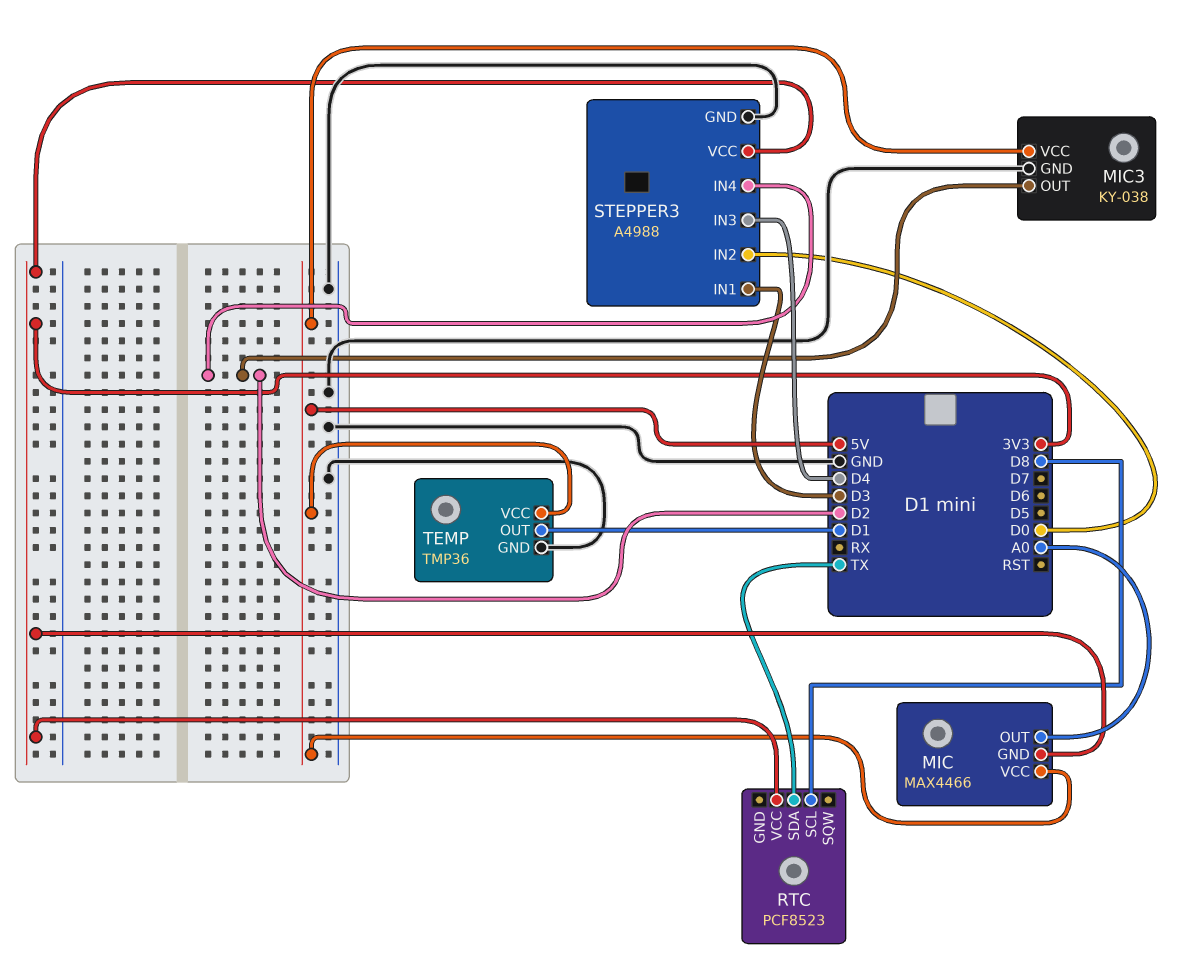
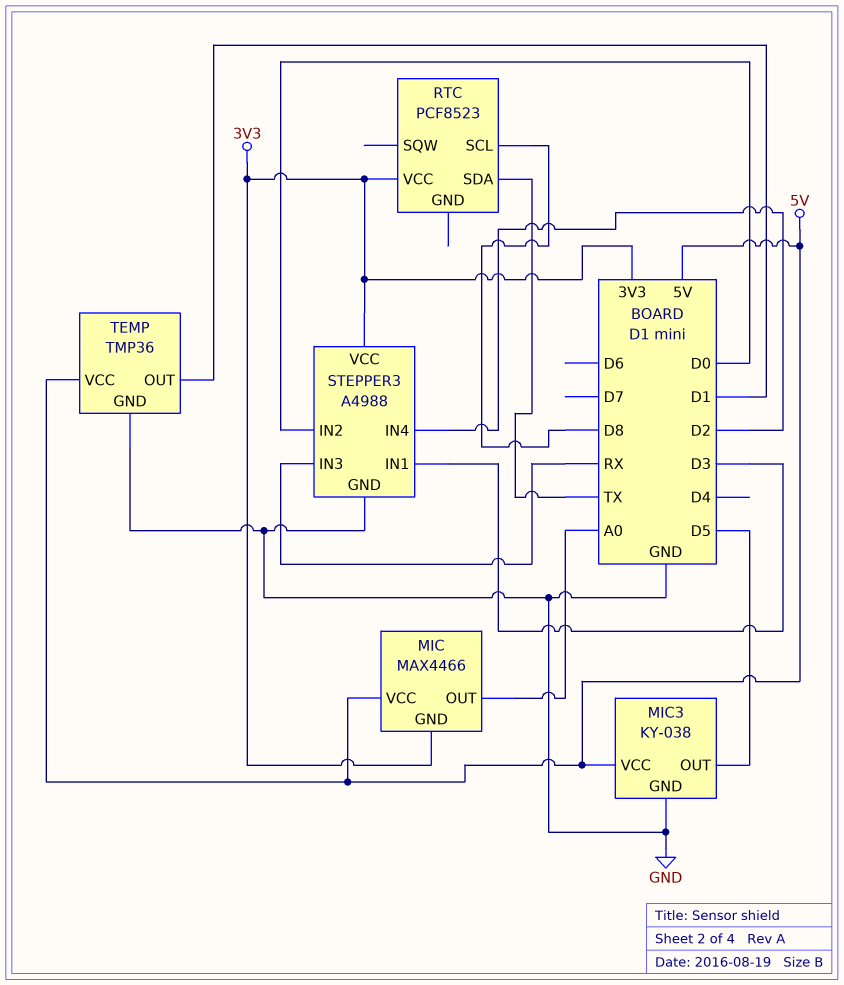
MIC3 pin OUT: D2 -> D5
STEPPER3 pin IN3: D4 -> RX

